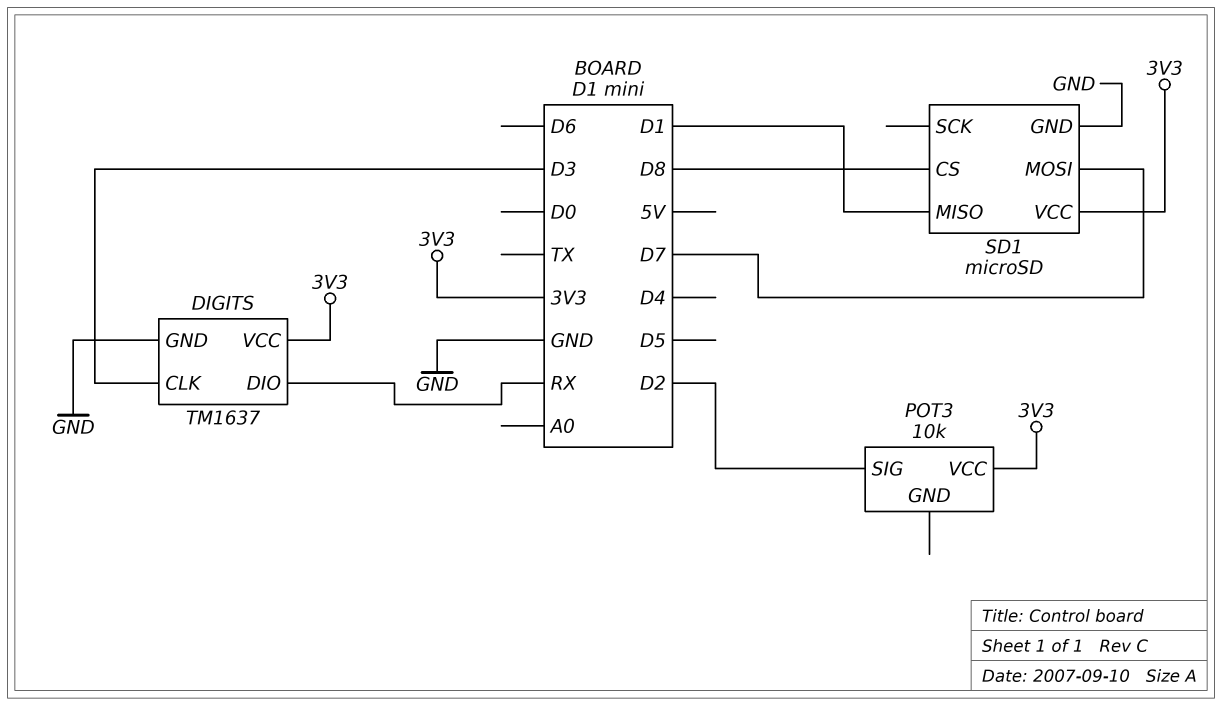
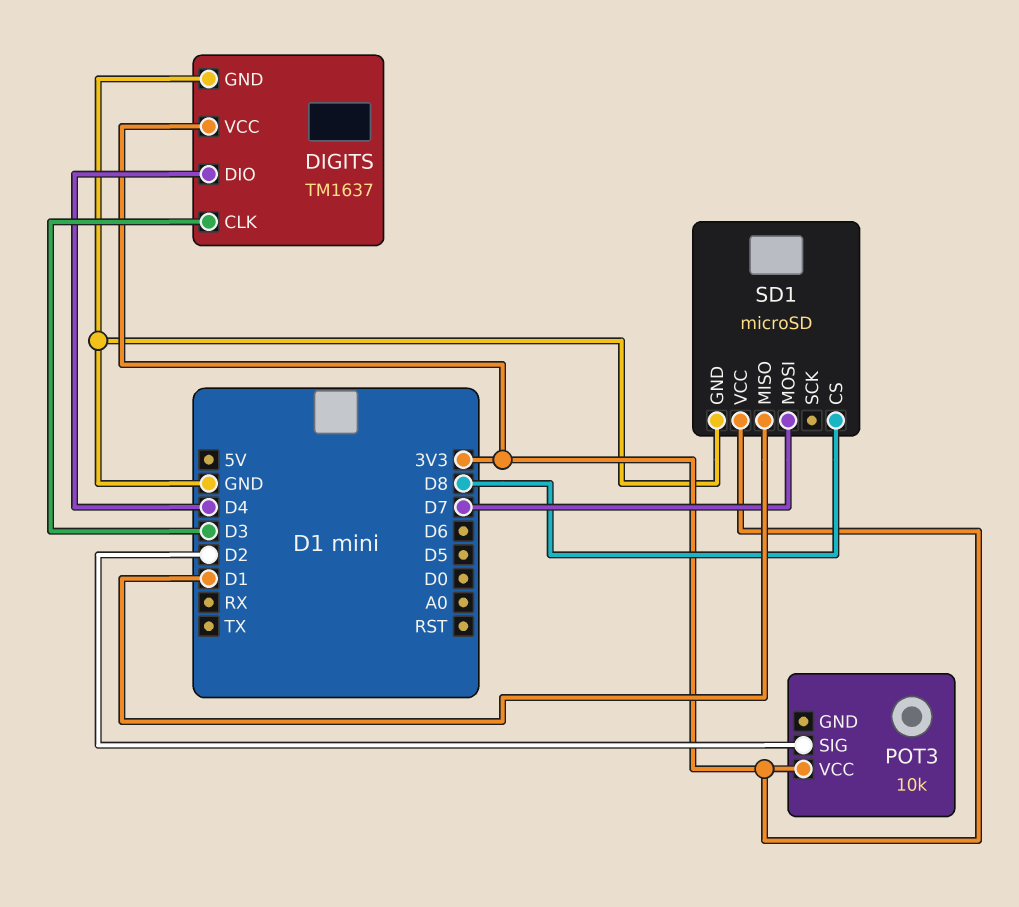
DIGITS pin DIO: RX -> D4

